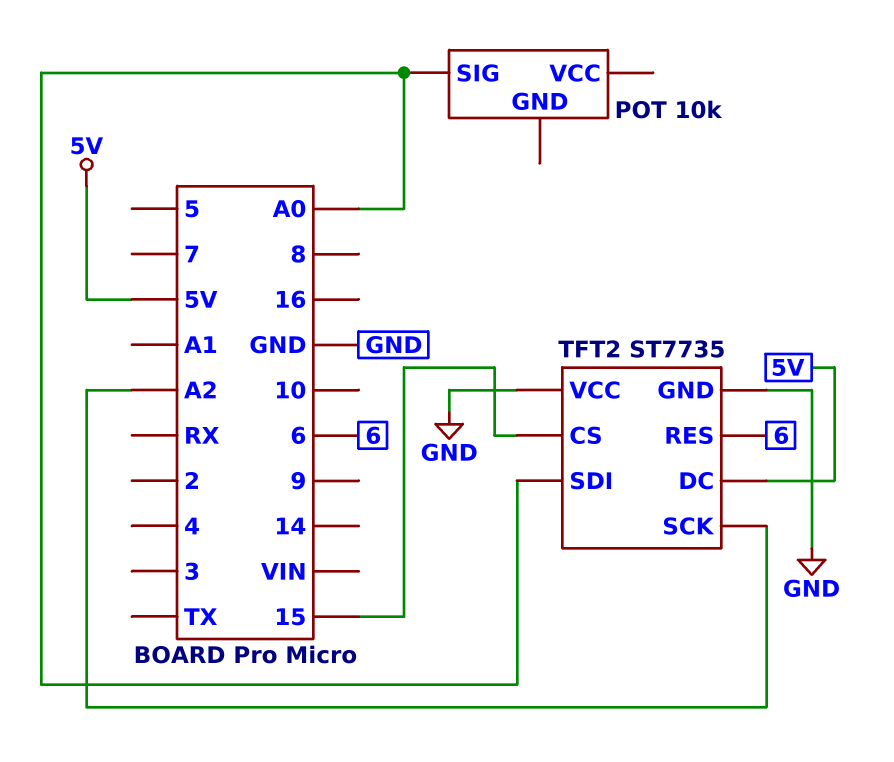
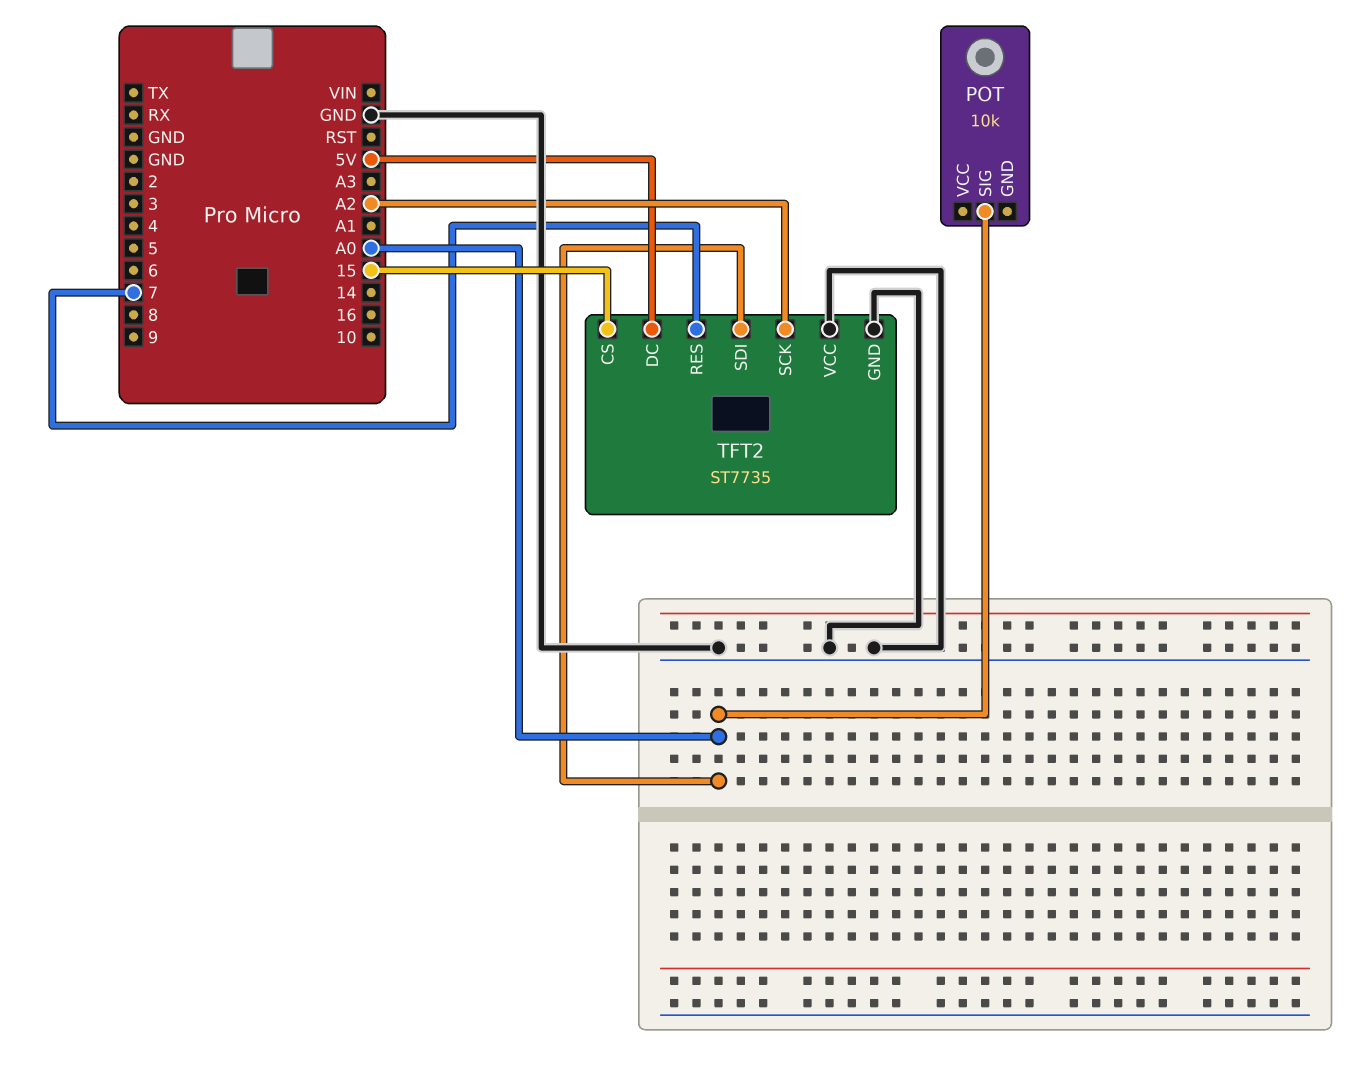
TFT2 pin RES: 6 -> 7

